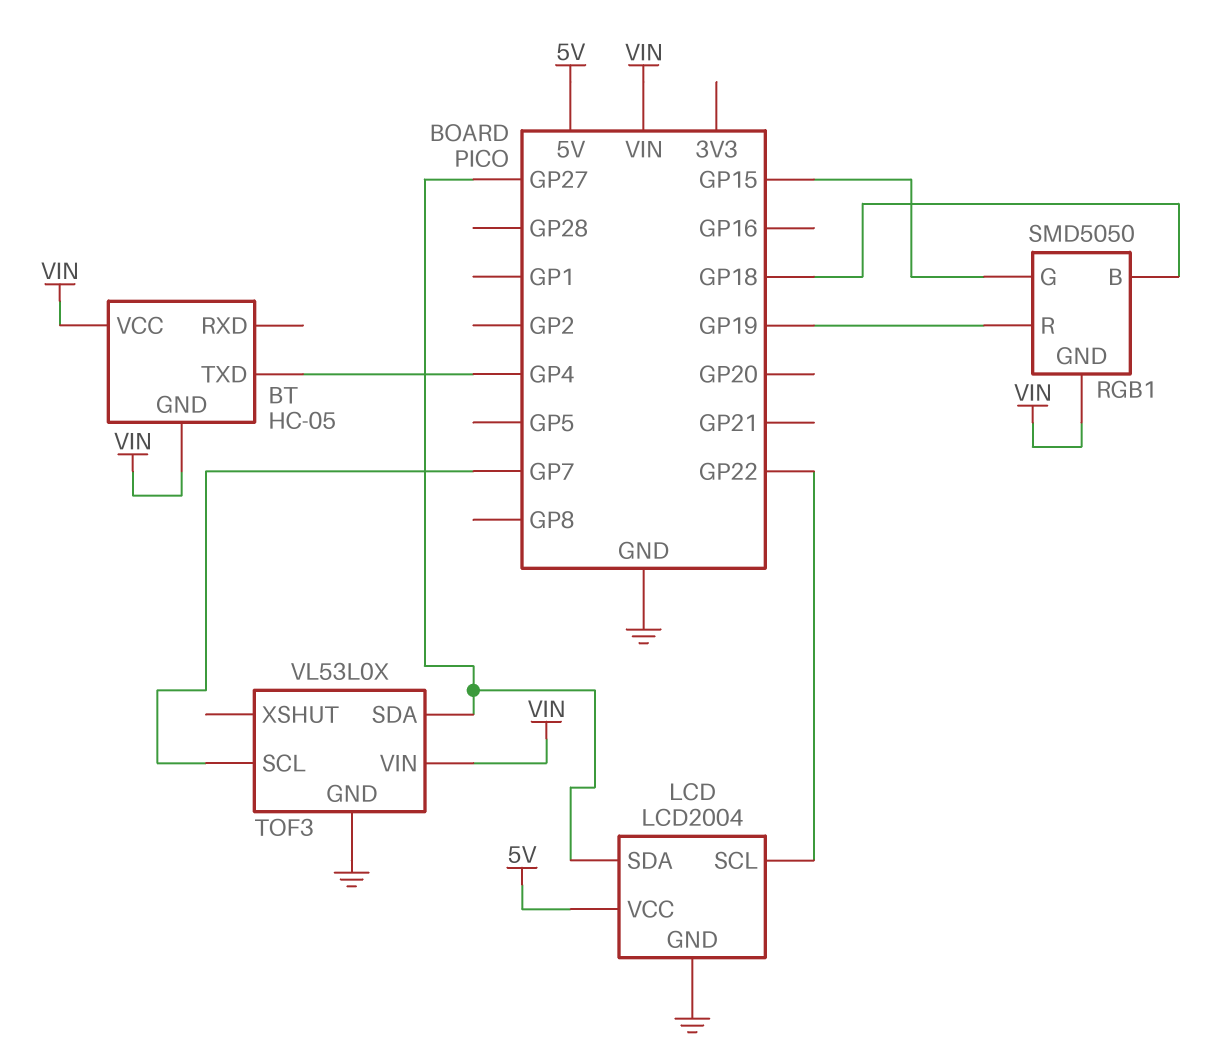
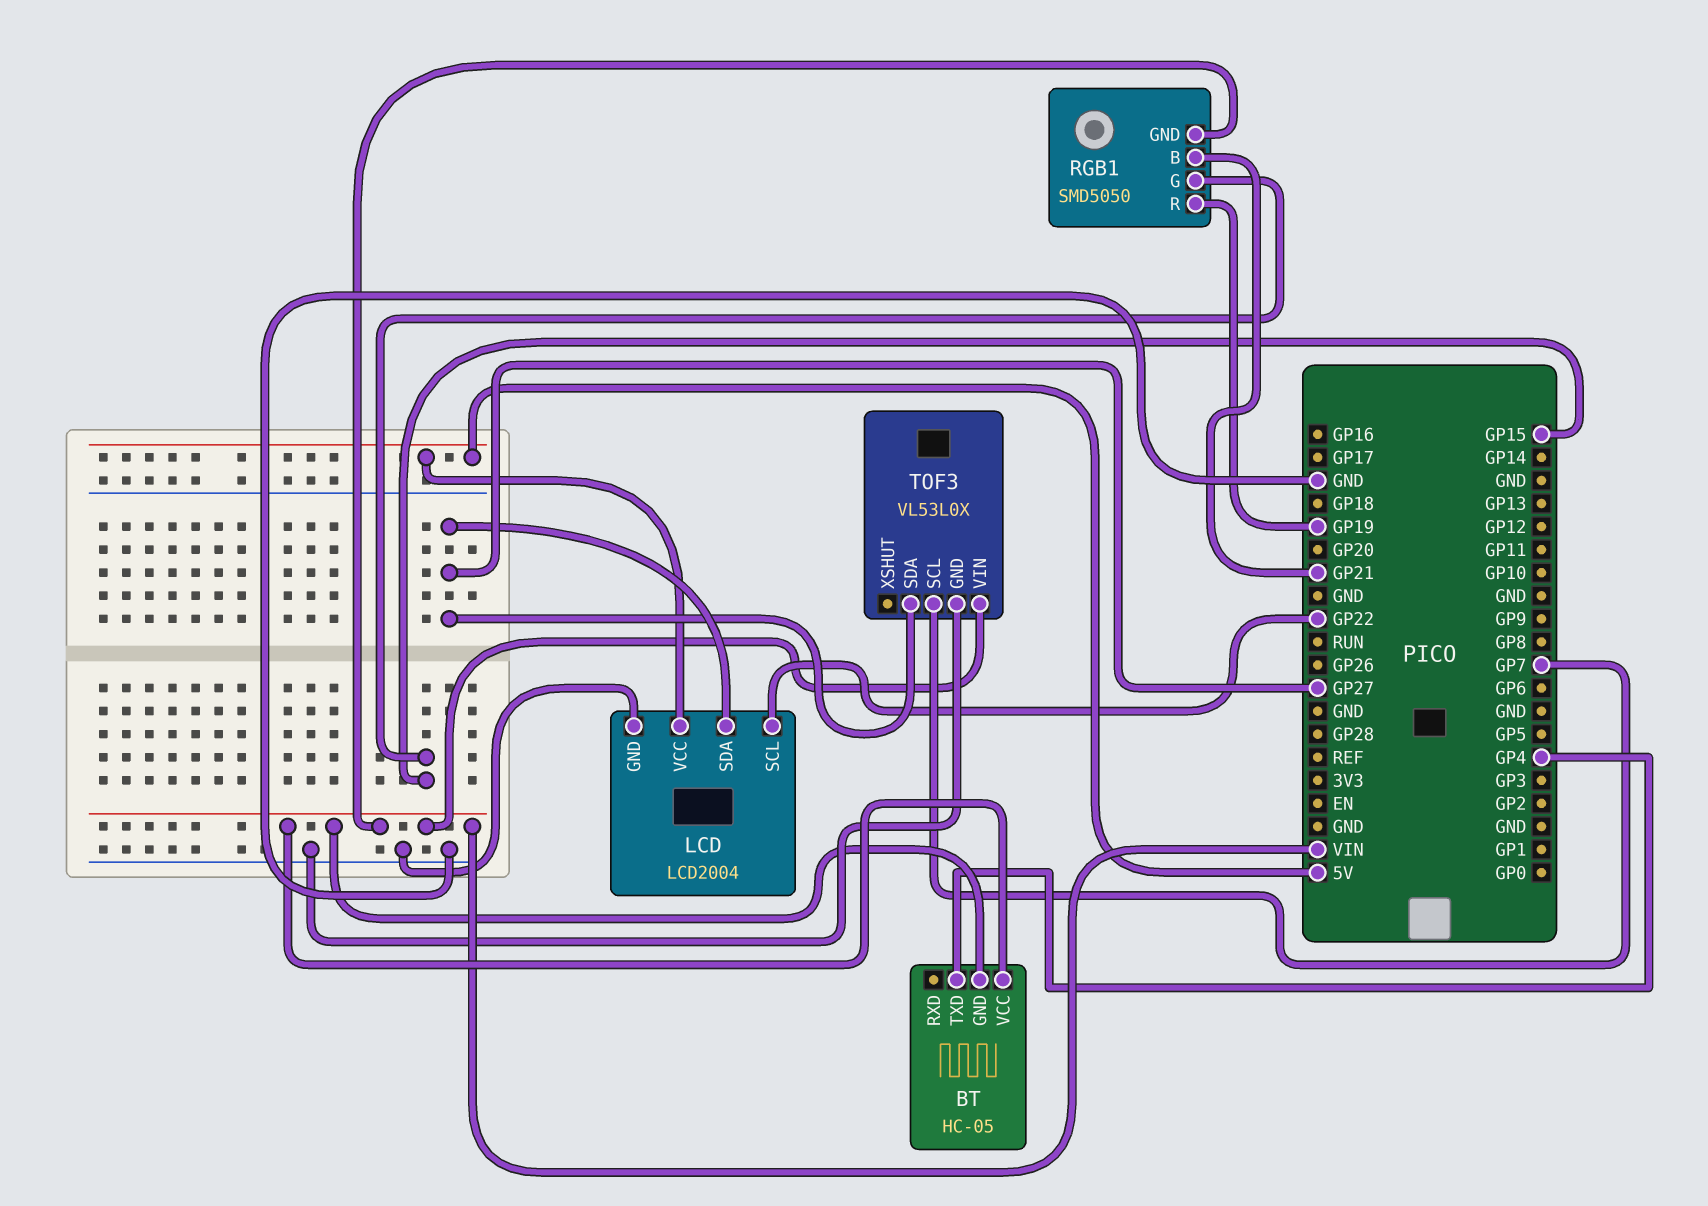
RGB1 pin B: GP18 -> GP21

